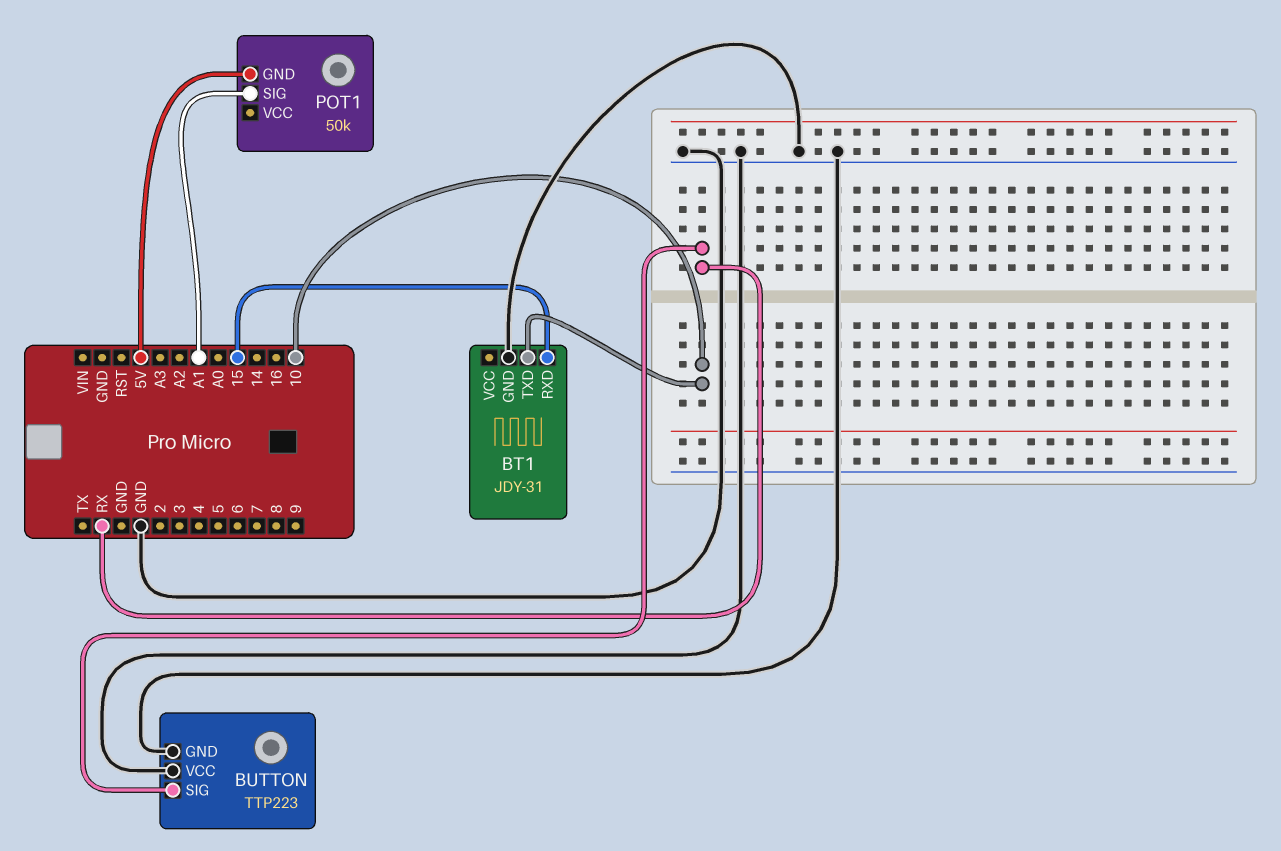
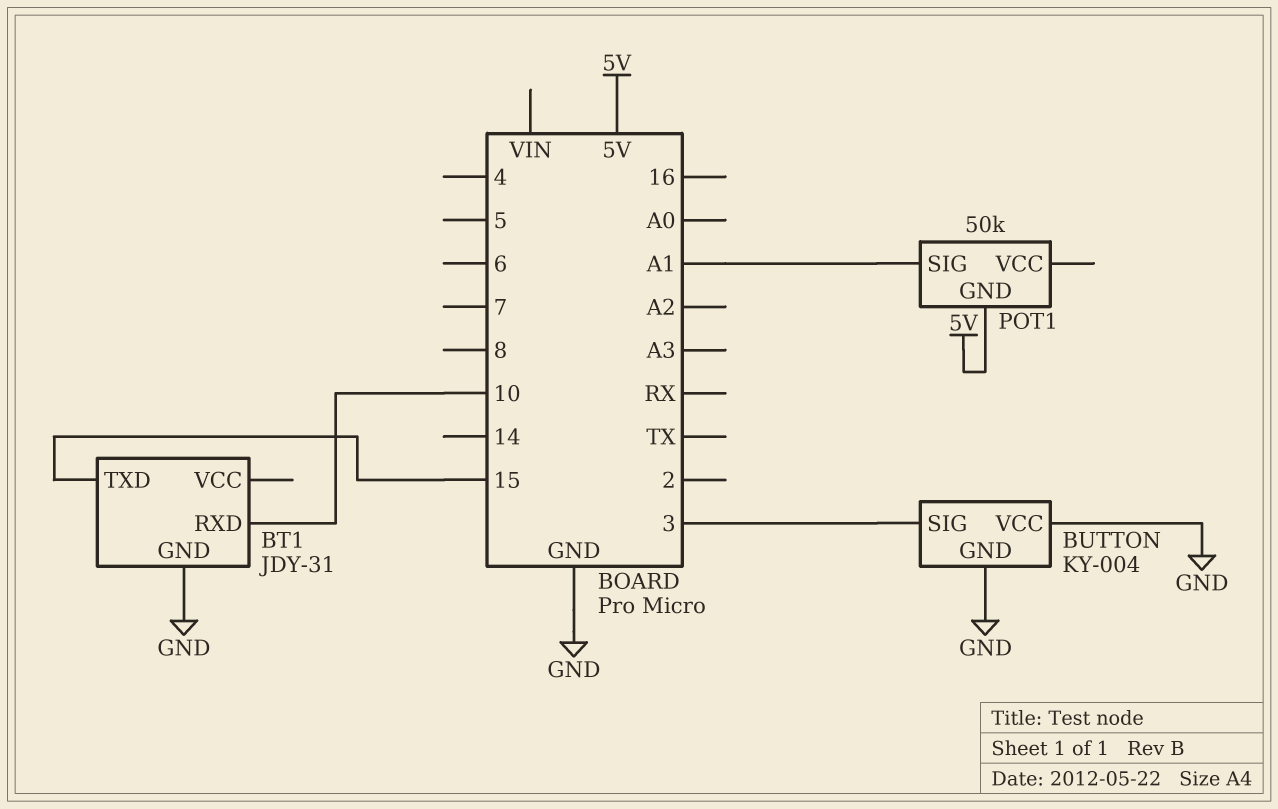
BT1 pin RXD: 15 -> 10
BT1 pin TXD: 10 -> 15
BUTTON: TTP223 -> KY-004
BUTTON pin SIG: RX -> 3

